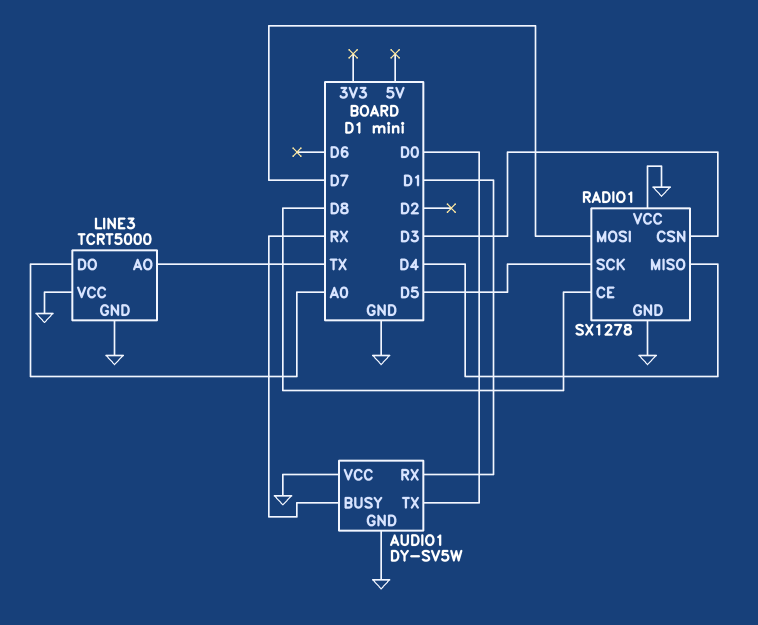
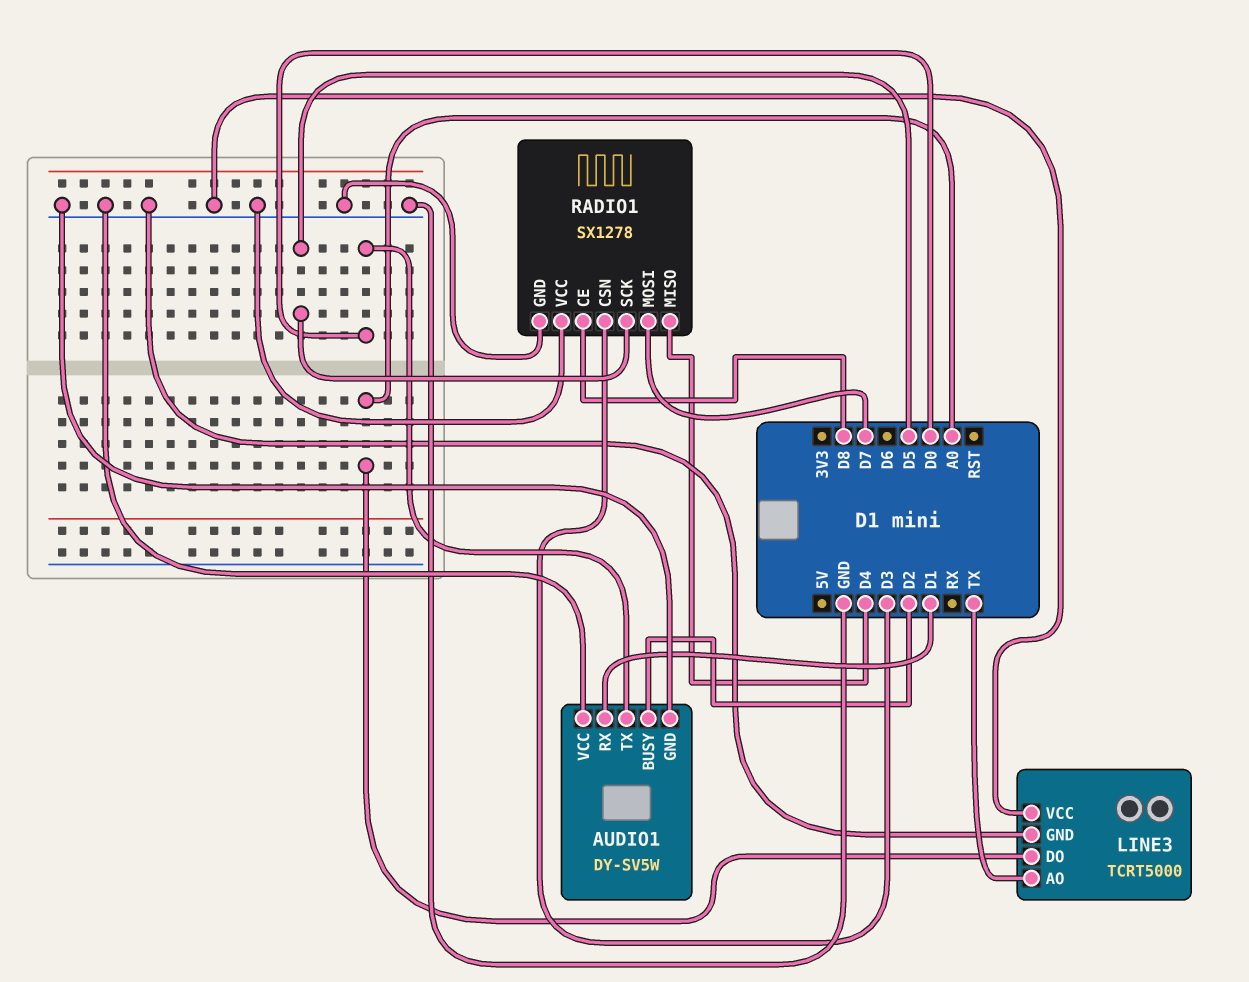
AUDIO1 pin BUSY: RX -> D2

